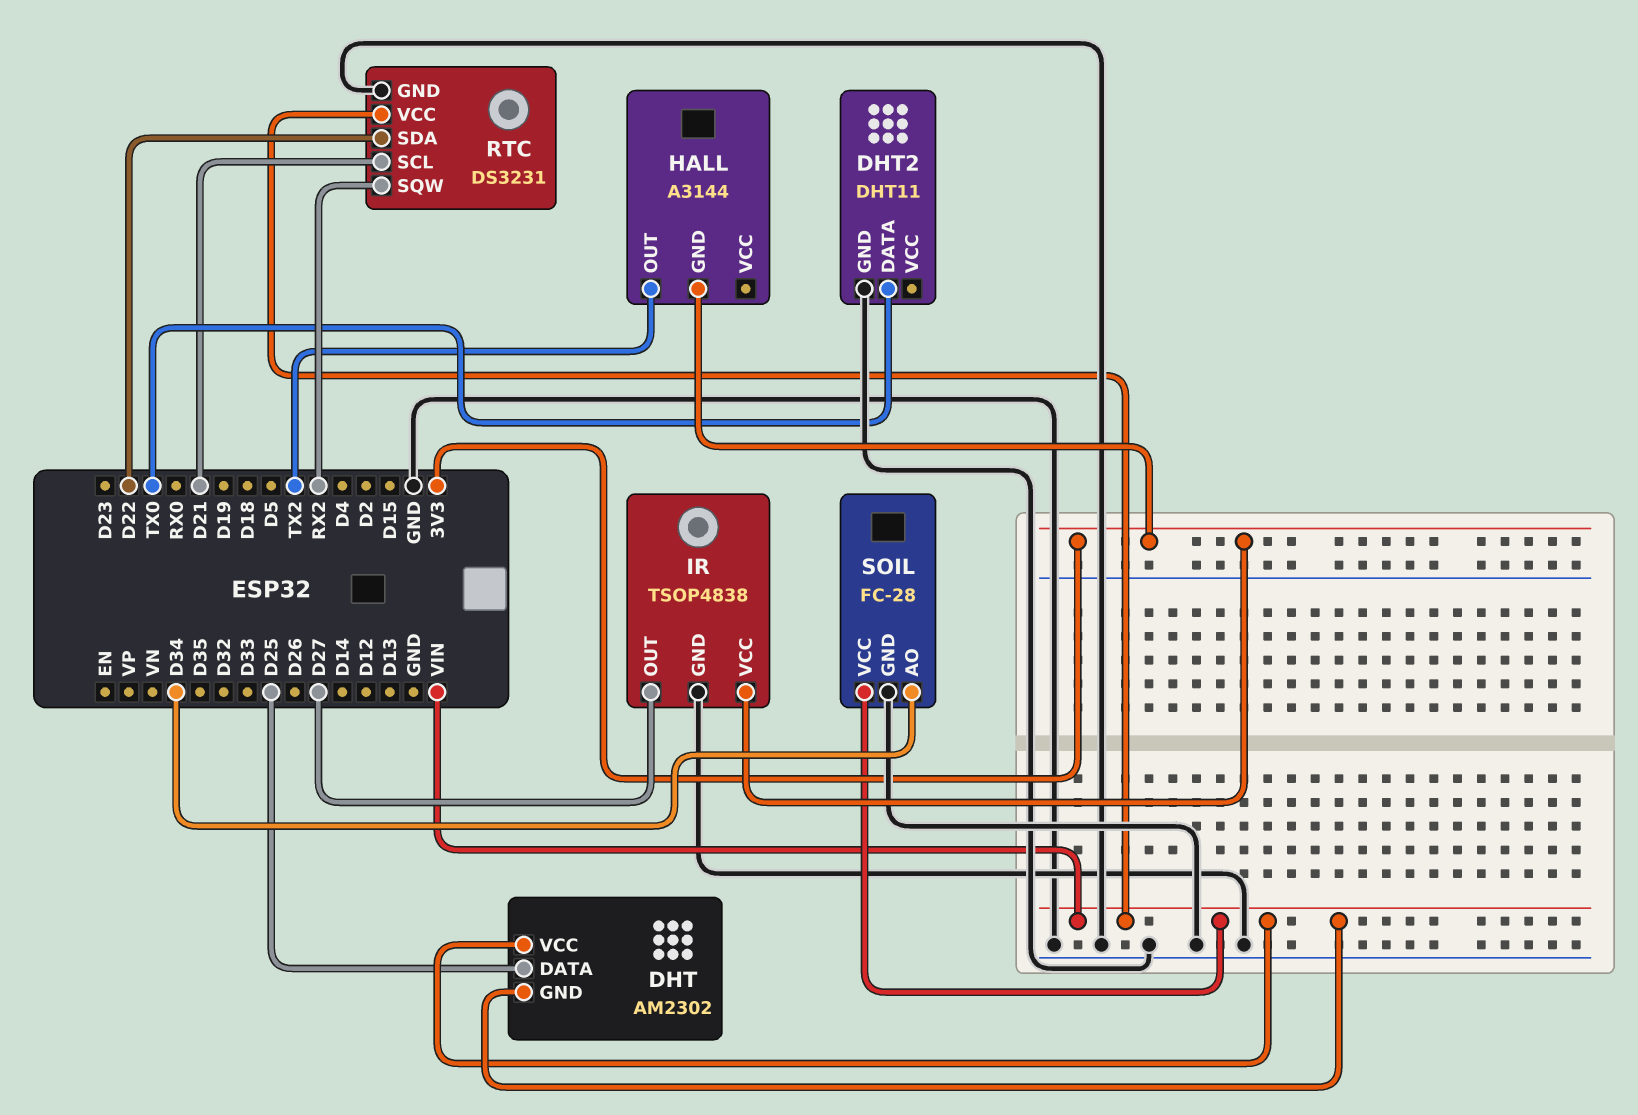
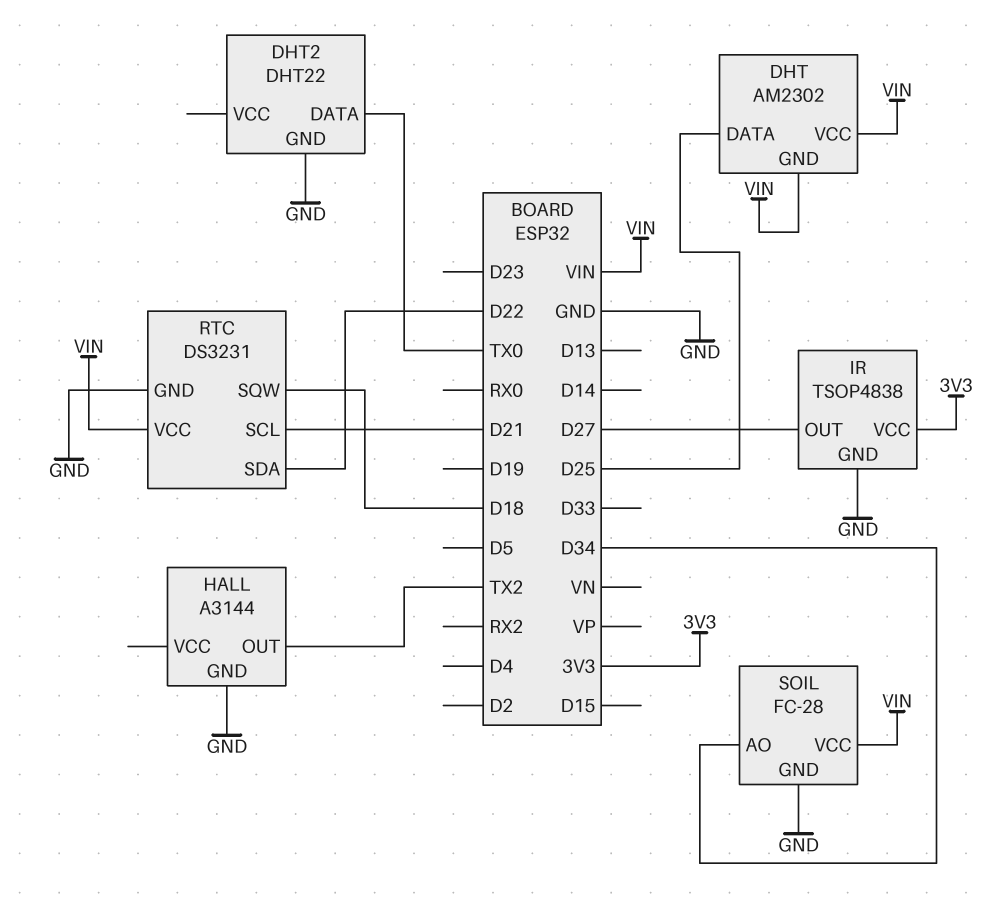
DHT2: DHT11 -> DHT22
HALL pin GND: 3V3 -> GND
RTC pin SQW: RX2 -> D18

